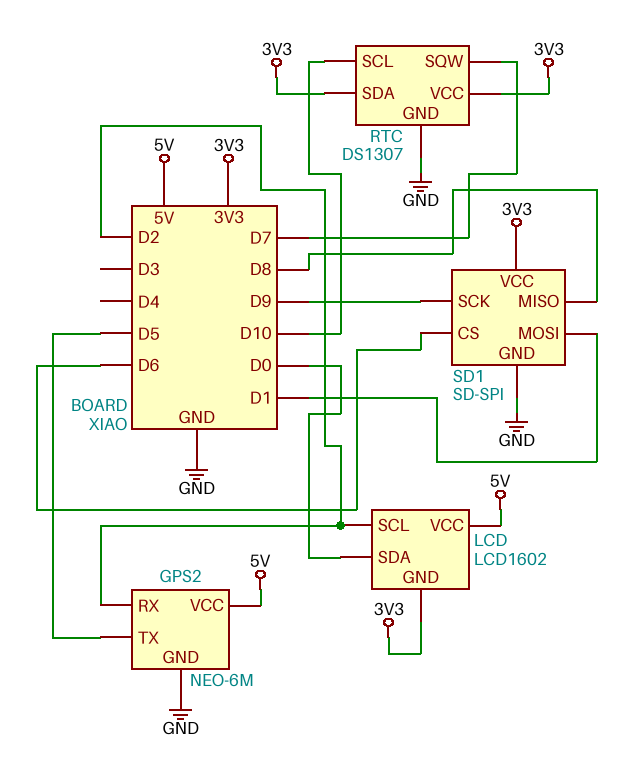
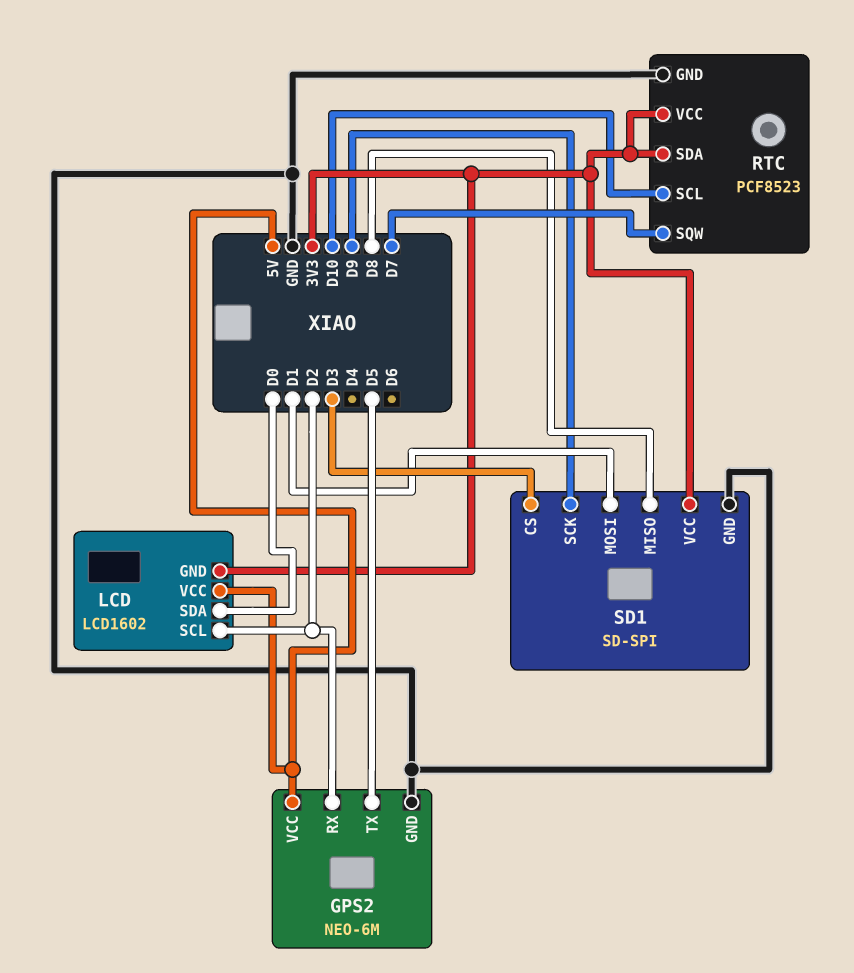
RTC: DS1307 -> PCF8523
SD1 pin CS: D6 -> D3

